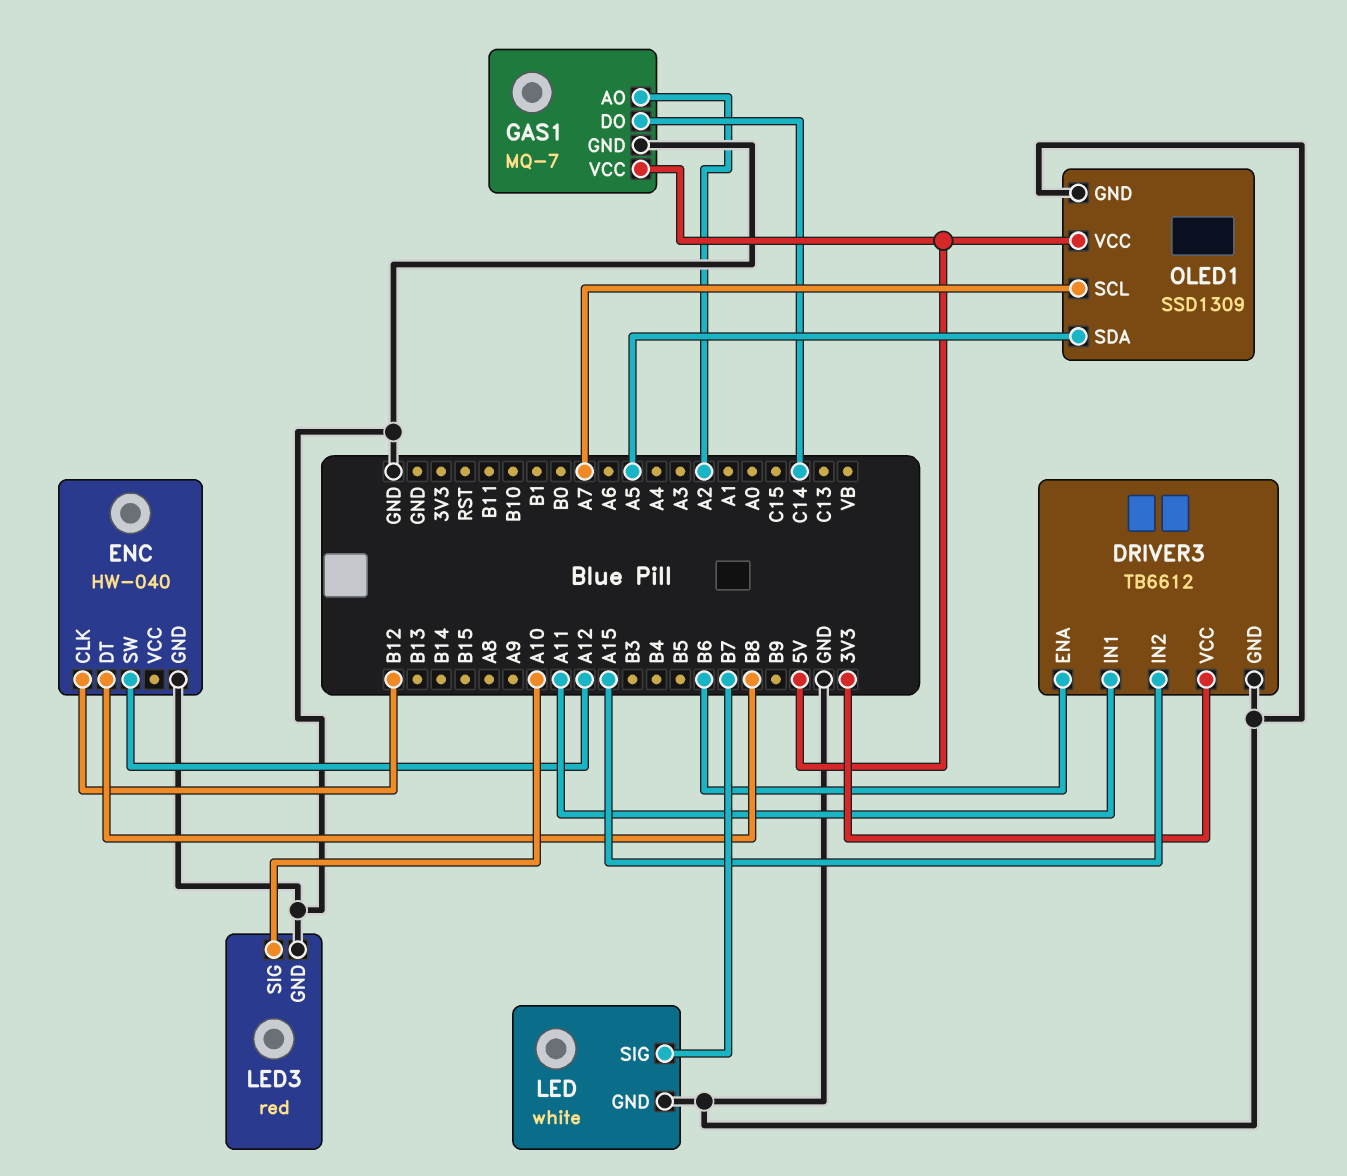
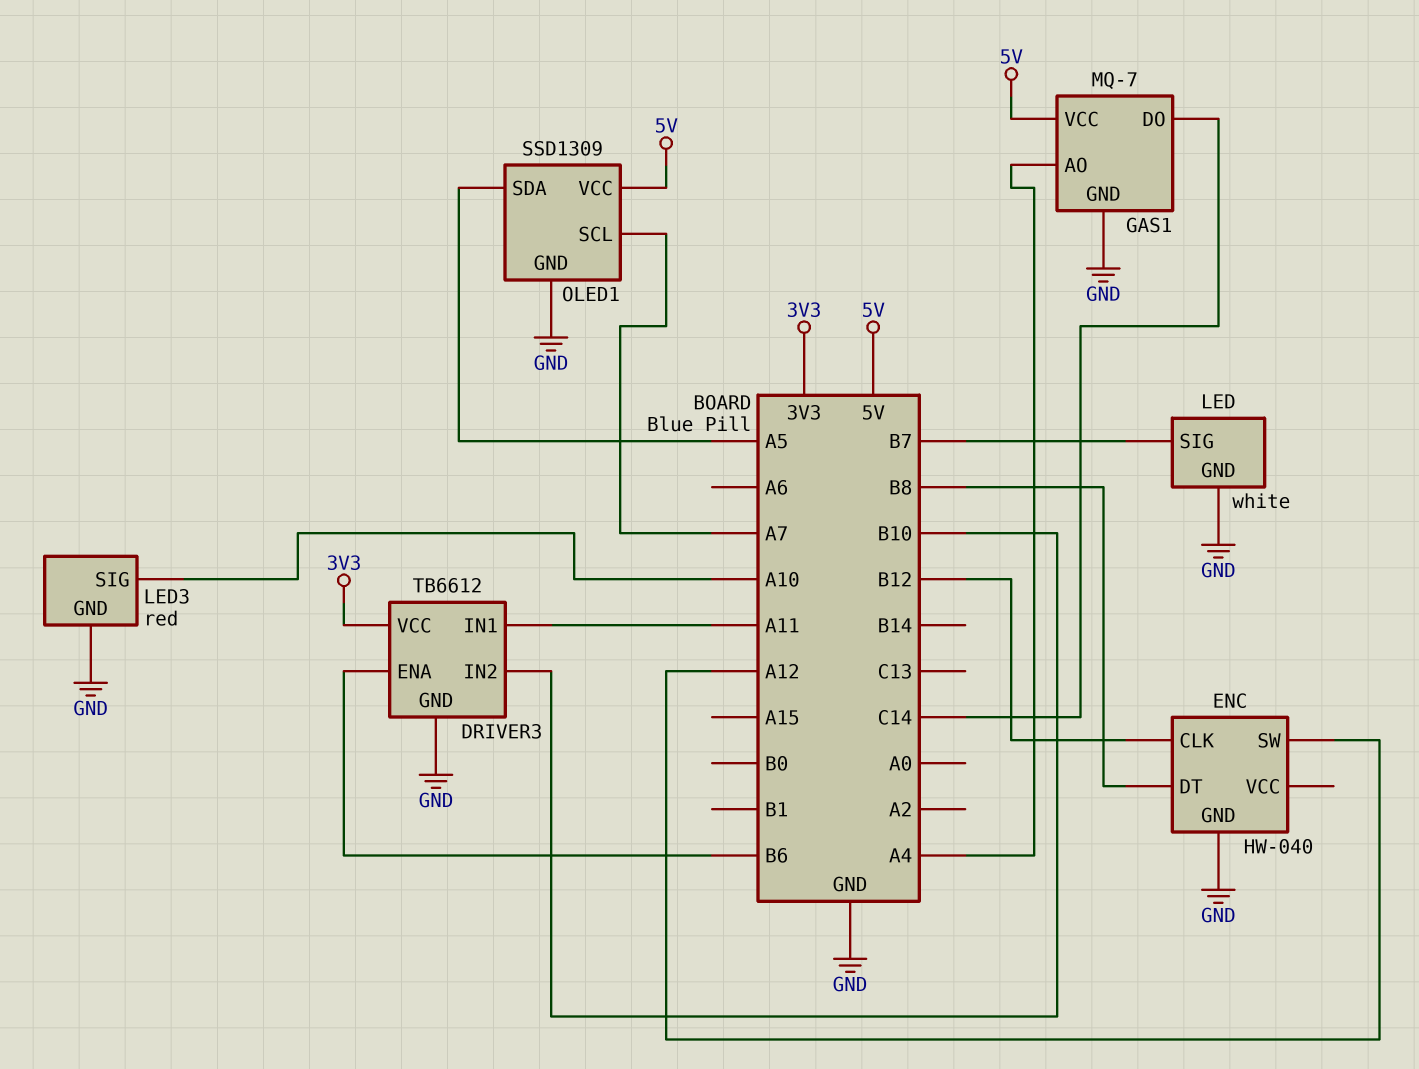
DRIVER3 pin IN2: A15 -> B10
GAS1 pin AO: A2 -> A4

